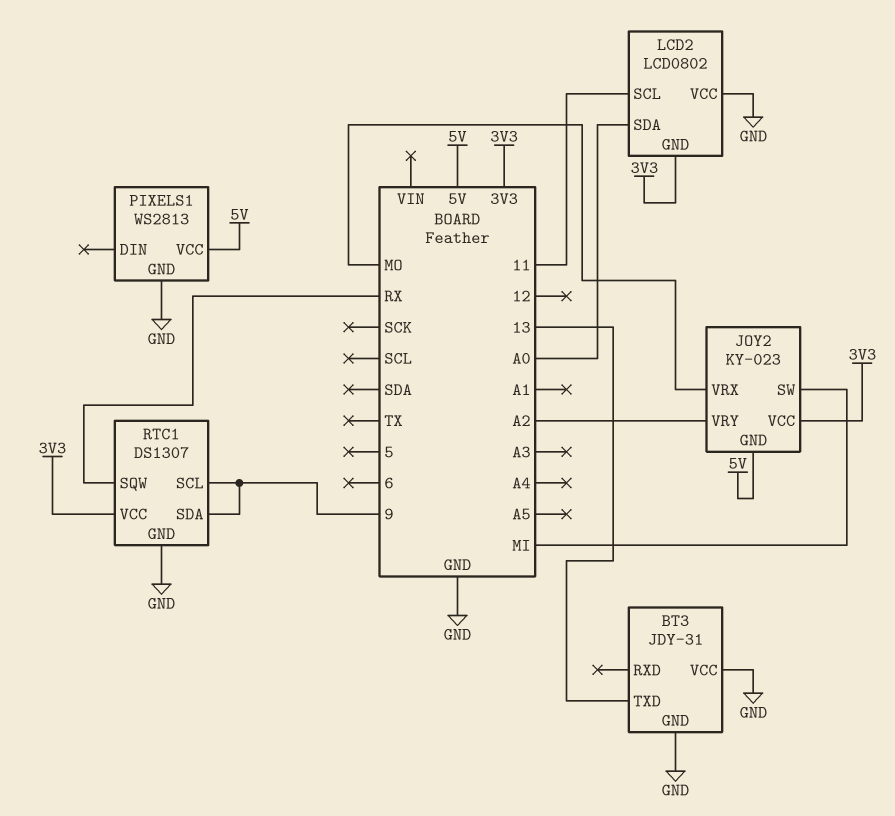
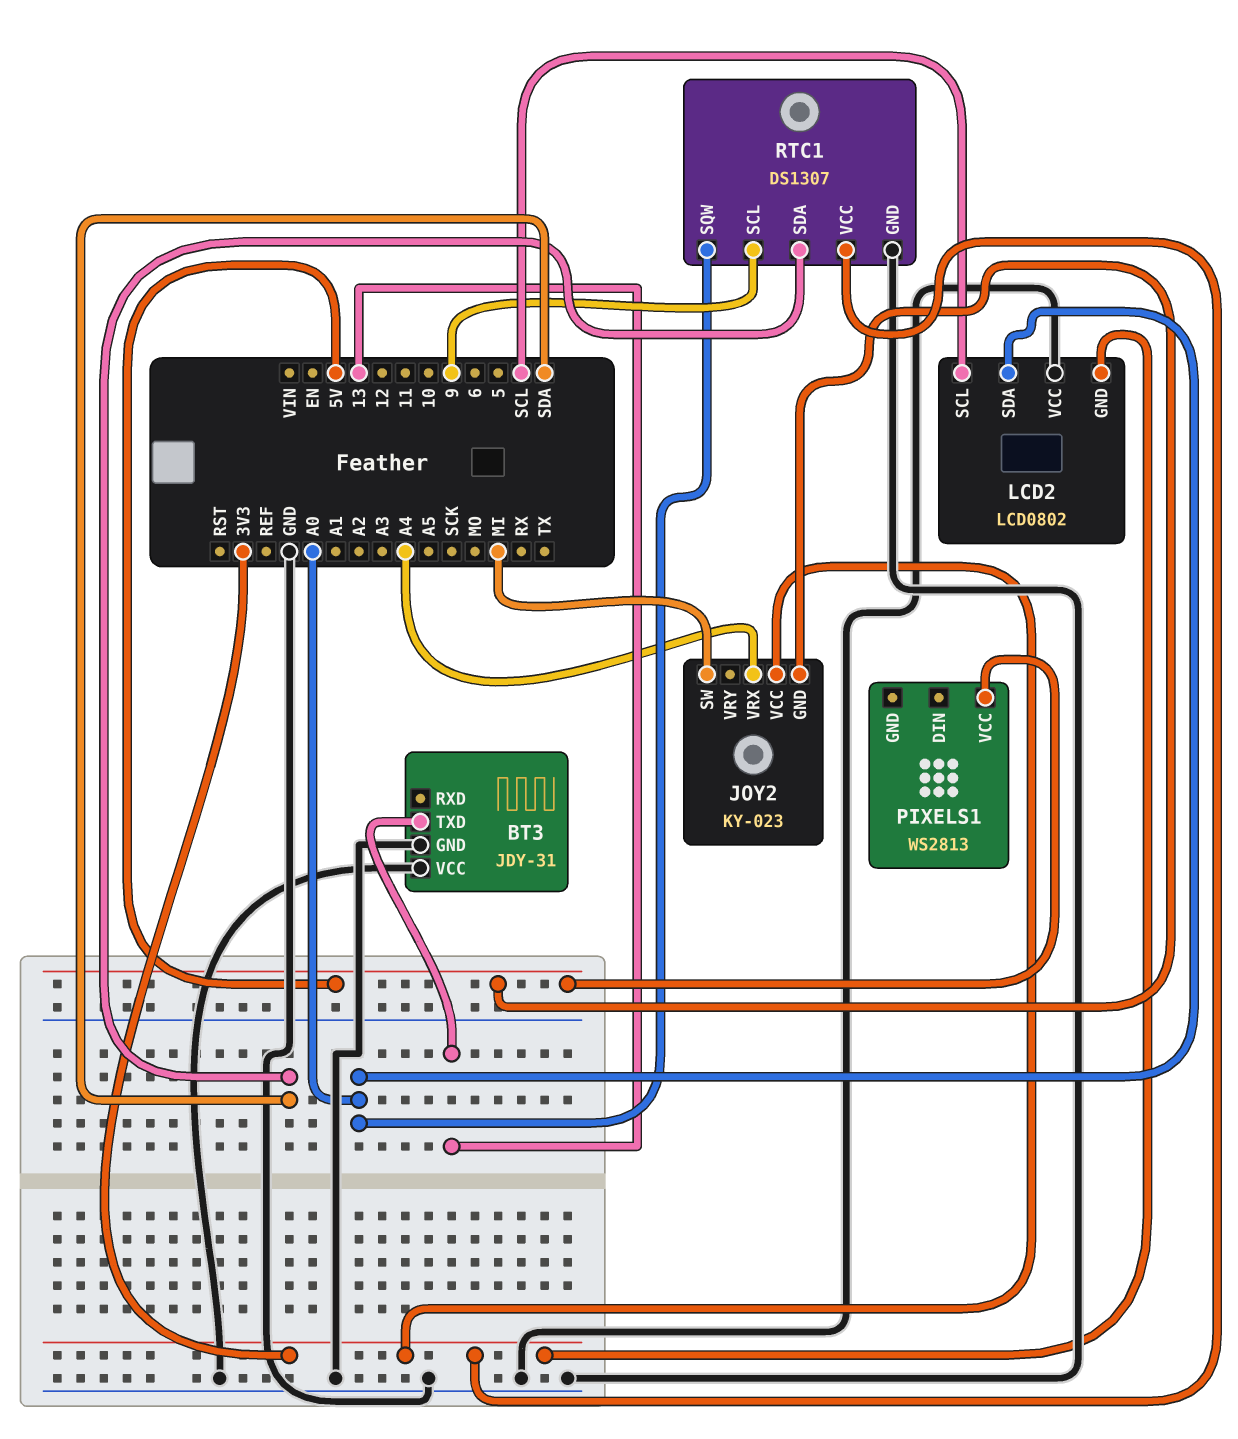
JOY2 pin VRX: MO -> A4
JOY2 pin VRY: A2 -> none
LCD2 pin SCL: 11 -> SCL
PIXELS1 pin GND: GND -> none
RTC1 pin SDA: 9 -> SDA
RTC1 pin SQW: RX -> A0

